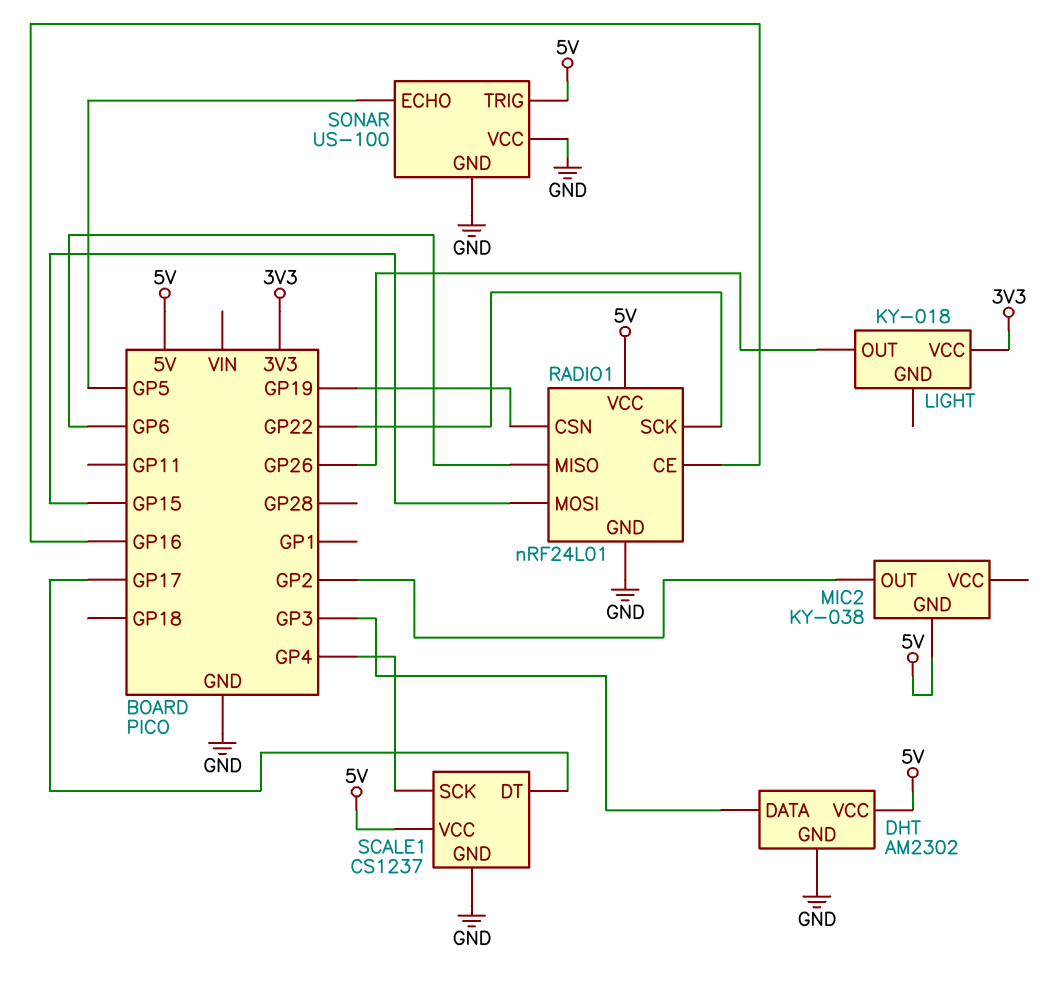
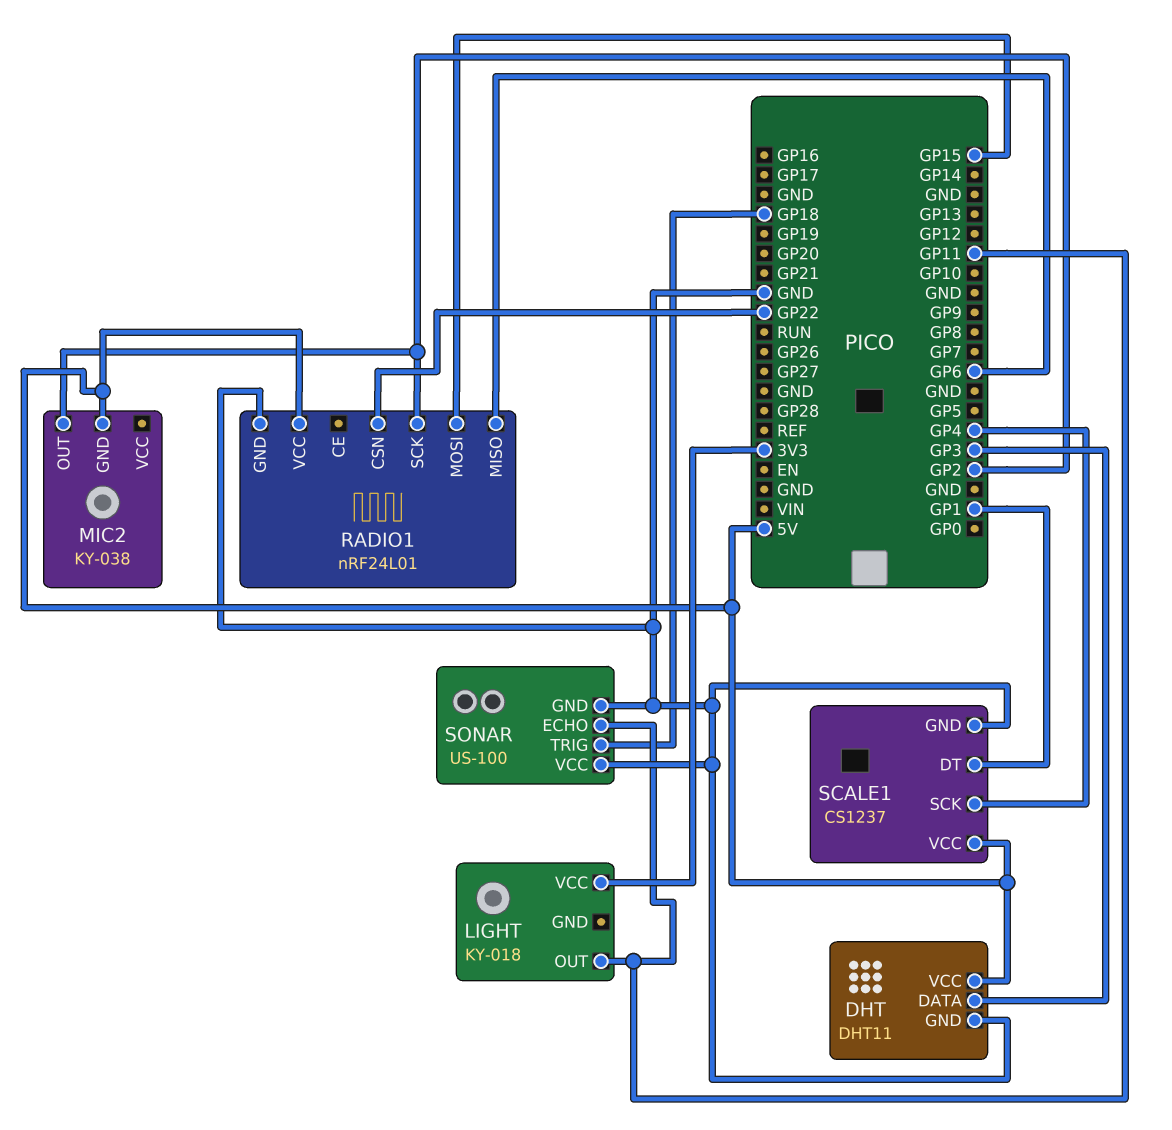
DHT: AM2302 -> DHT11
LIGHT pin OUT: GP26 -> GP11
RADIO1 pin CE: GP16 -> none
RADIO1 pin CSN: GP19 -> GP22
RADIO1 pin SCK: GP22 -> GP2
SCALE1 pin DT: GP17 -> GP1
SONAR pin ECHO: GP5 -> GP11
SONAR pin TRIG: 5V -> GP18

